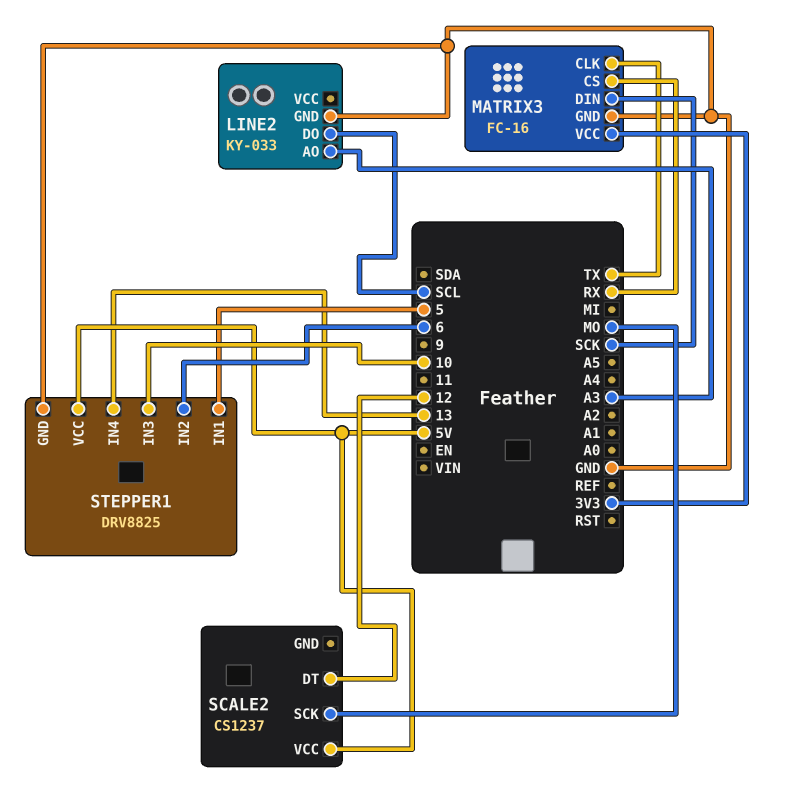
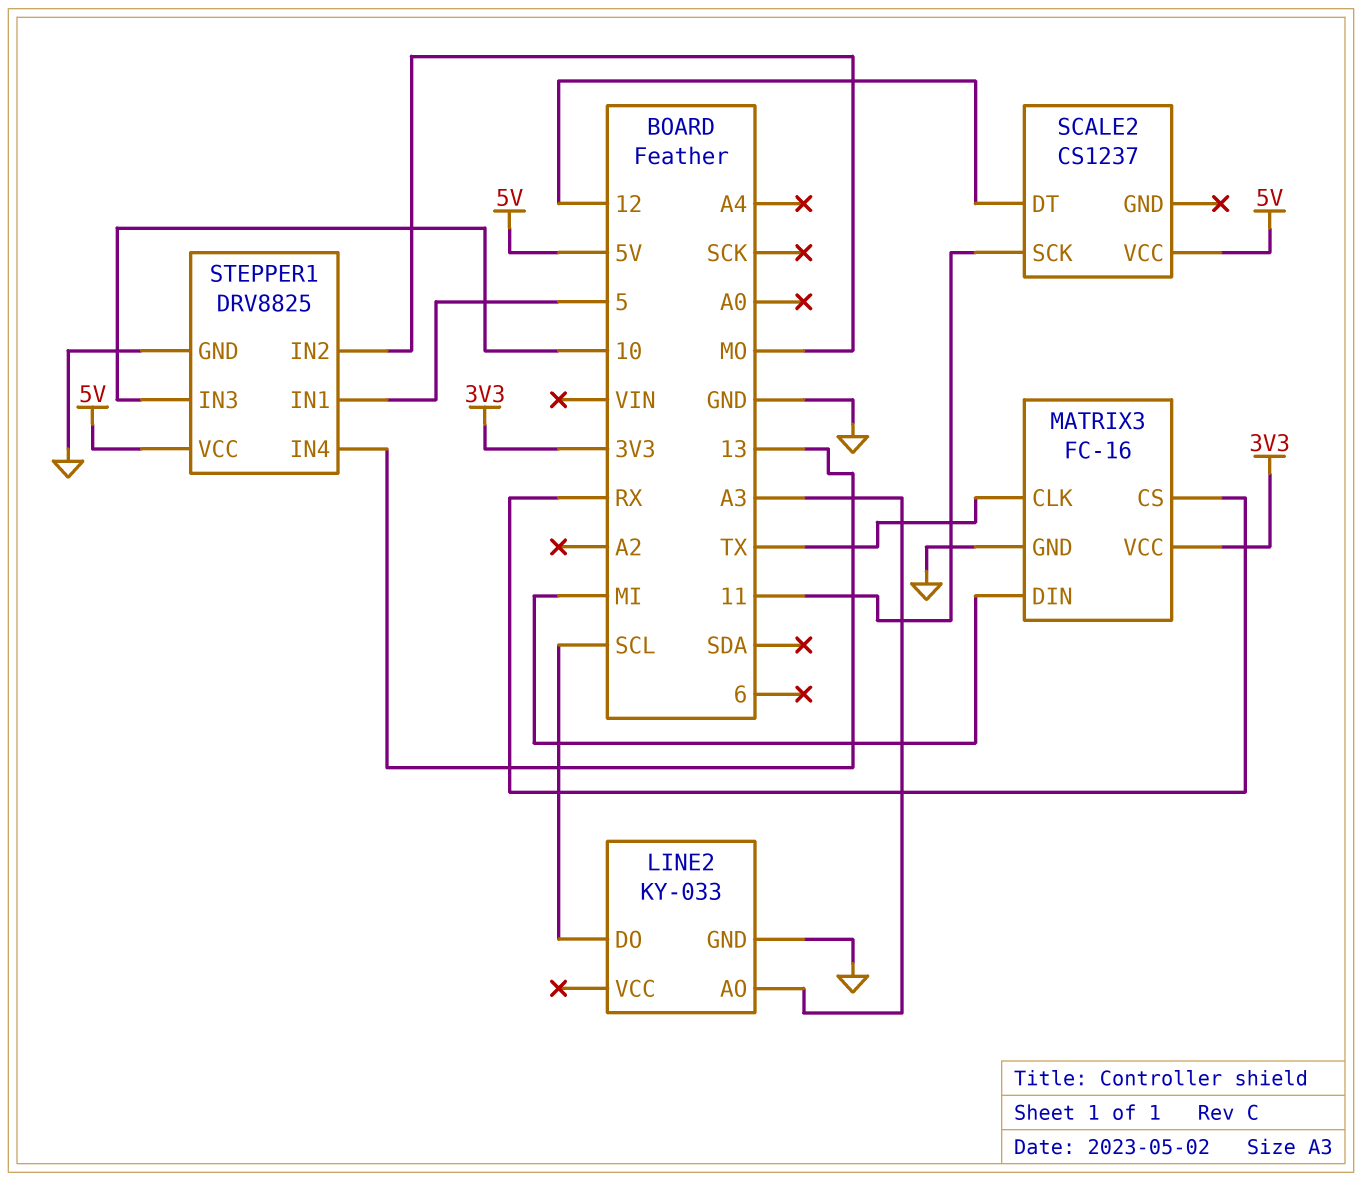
MATRIX3 pin DIN: SCK -> MI
SCALE2 pin SCK: MO -> 11
STEPPER1 pin IN2: 6 -> MO

